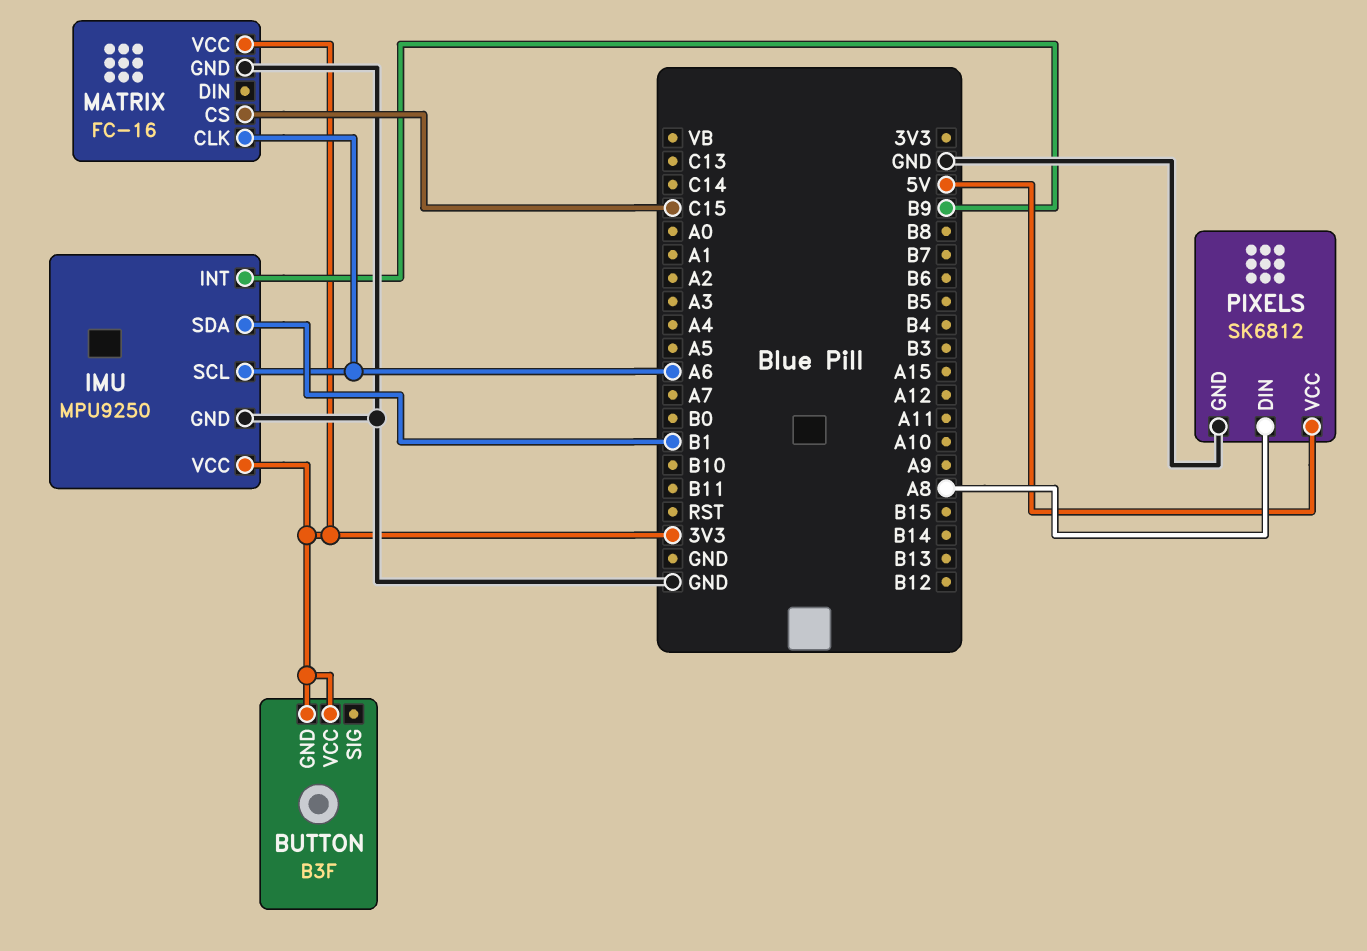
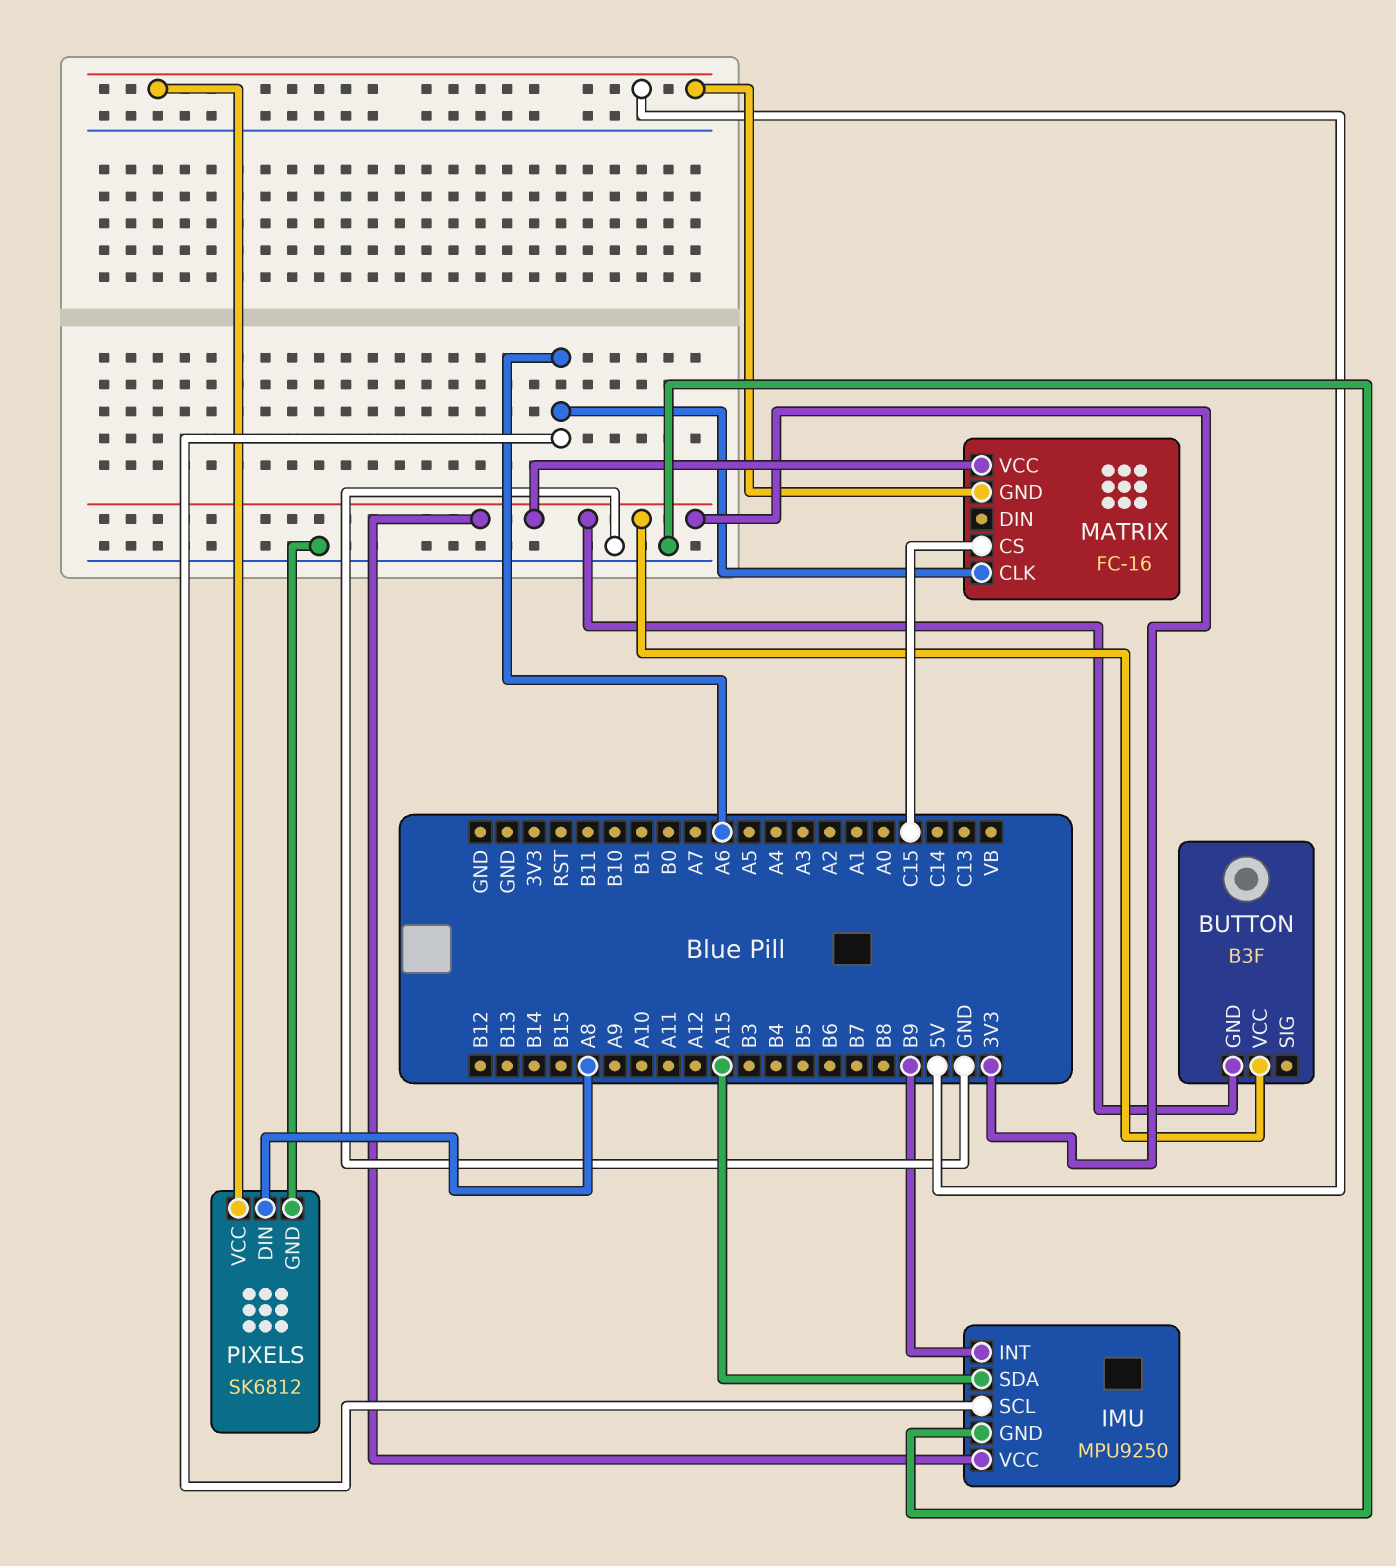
IMU pin SDA: B1 -> A15
MATRIX pin GND: GND -> 5V

